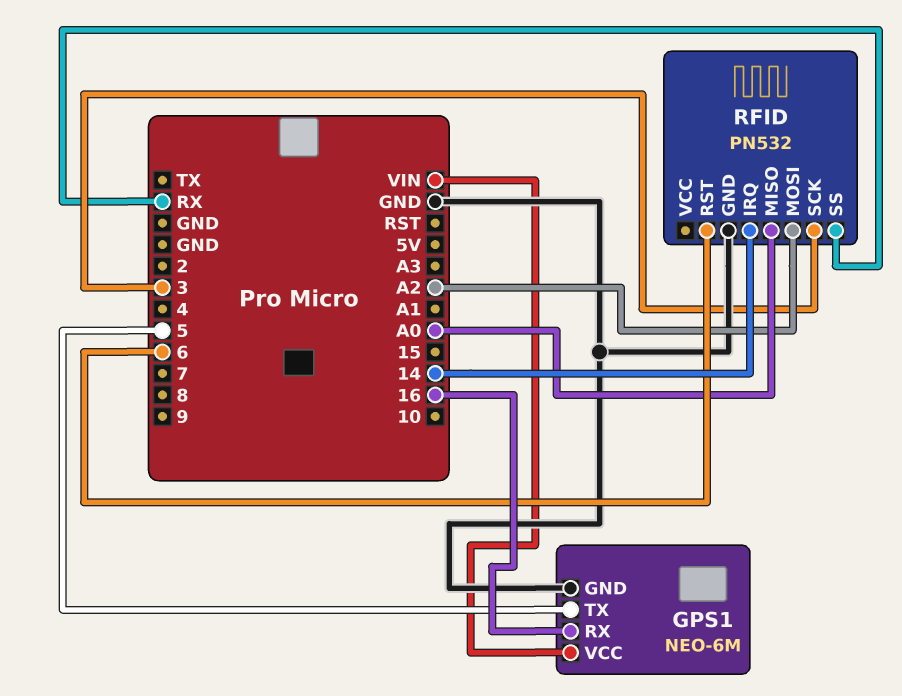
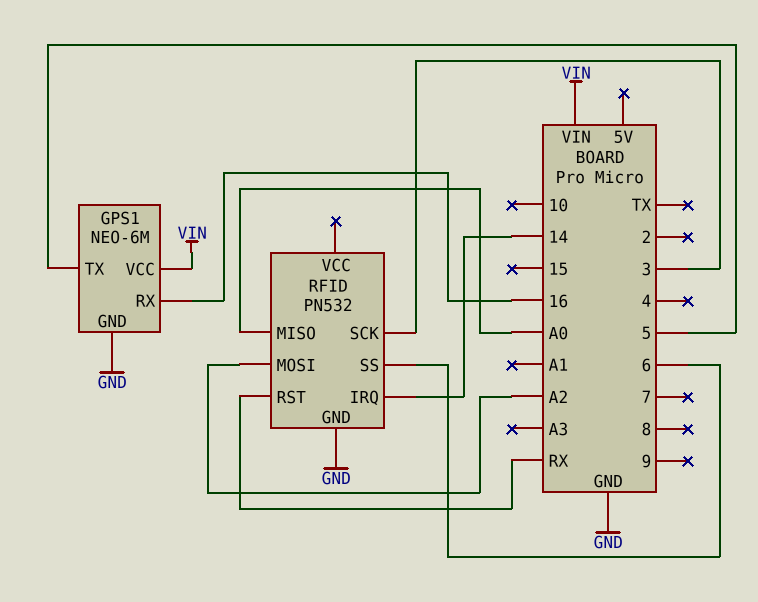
RFID pin RST: 6 -> RX
RFID pin SS: RX -> 6

